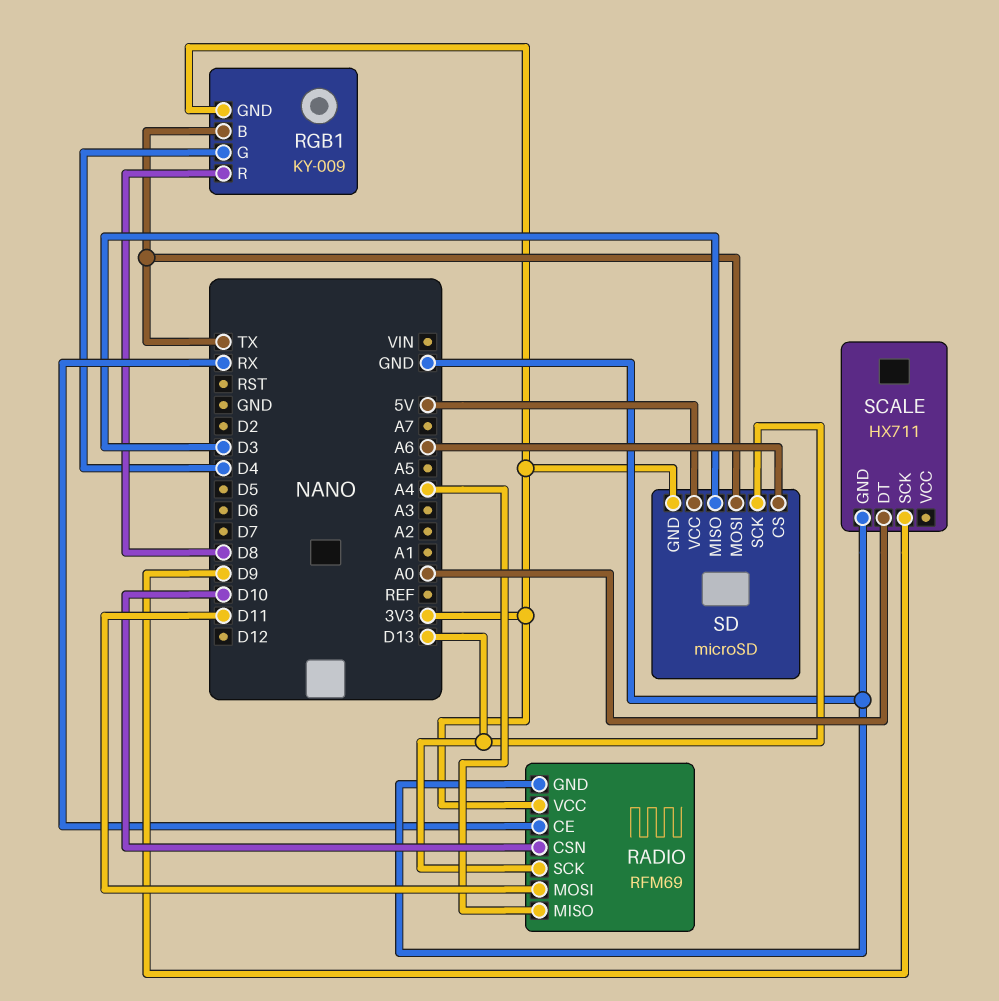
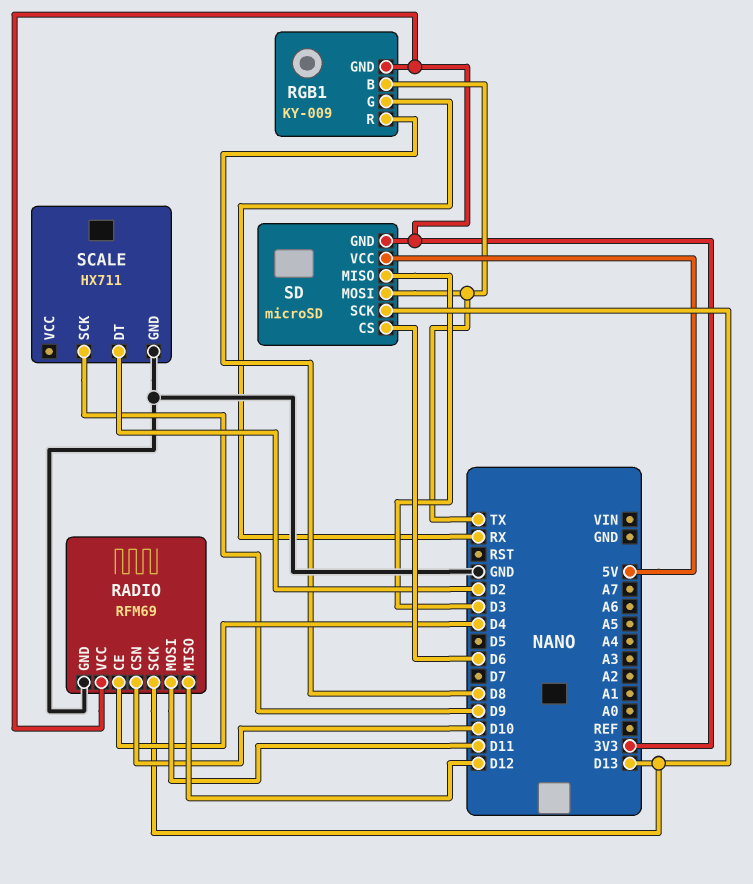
RADIO pin CE: RX -> D4
RADIO pin MISO: A4 -> D12
RGB1 pin G: D4 -> RX
SCALE pin DT: A0 -> D2
SD pin CS: A6 -> D6

